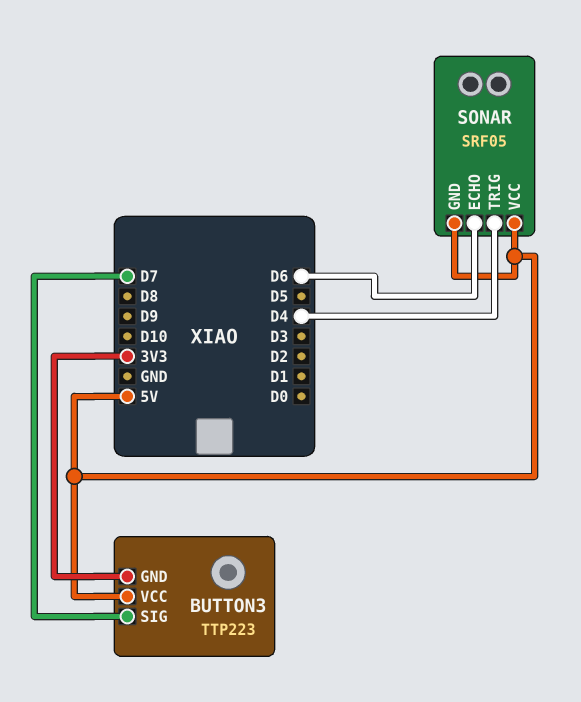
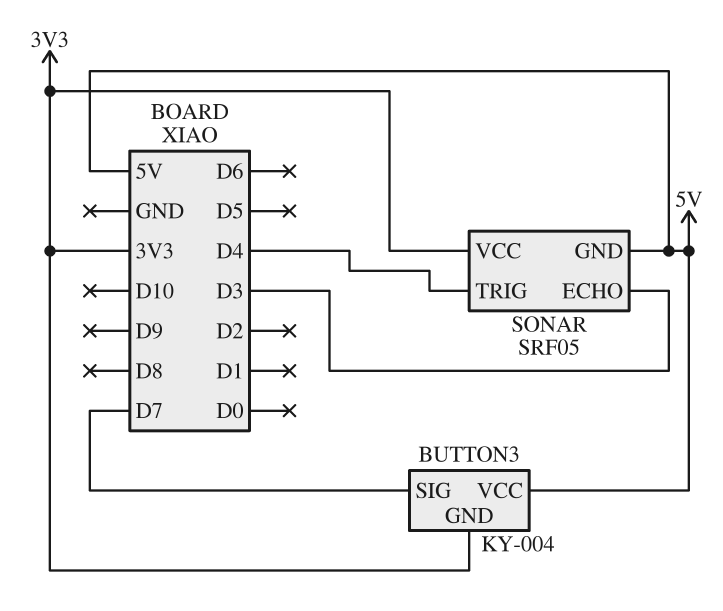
BUTTON3: TTP223 -> KY-004
SONAR pin ECHO: D6 -> D3
SONAR pin VCC: 5V -> 3V3

